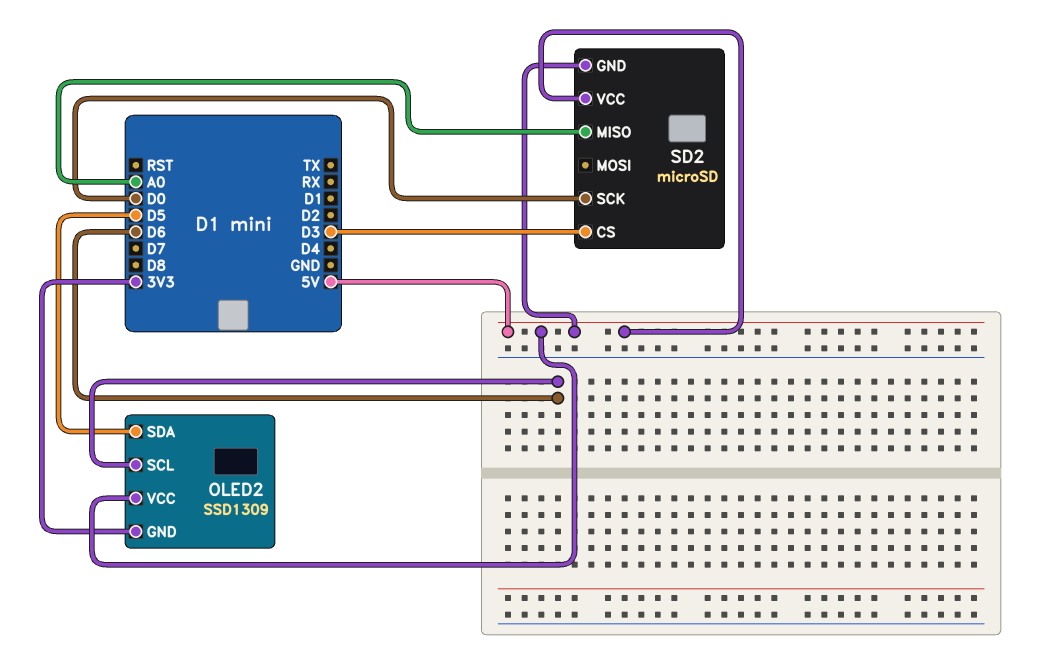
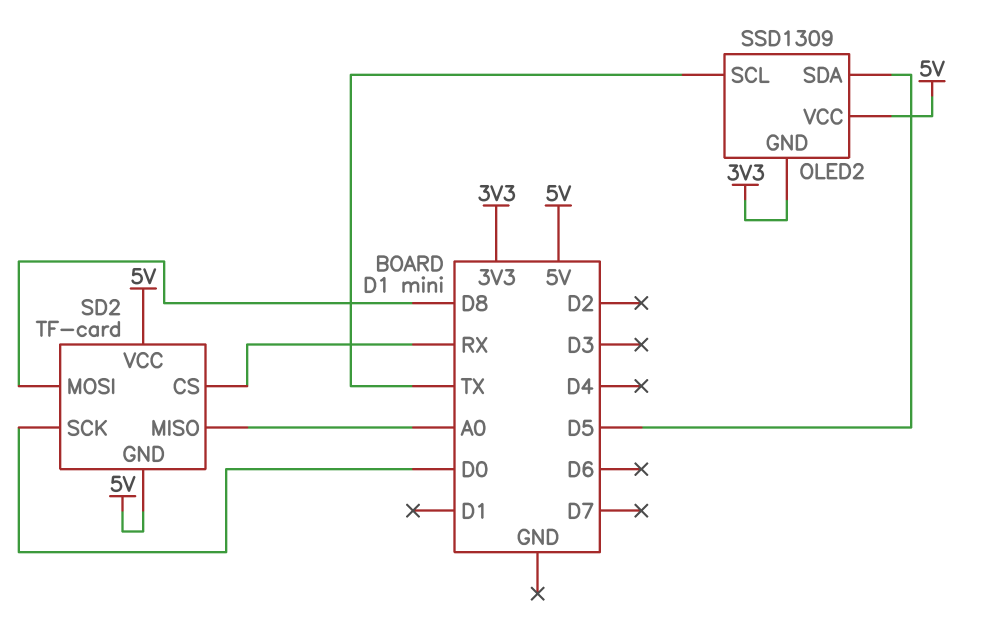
OLED2 pin SCL: D6 -> TX
SD2: microSD -> TF-card
SD2 pin CS: D3 -> RX
SD2 pin MOSI: none -> D8

